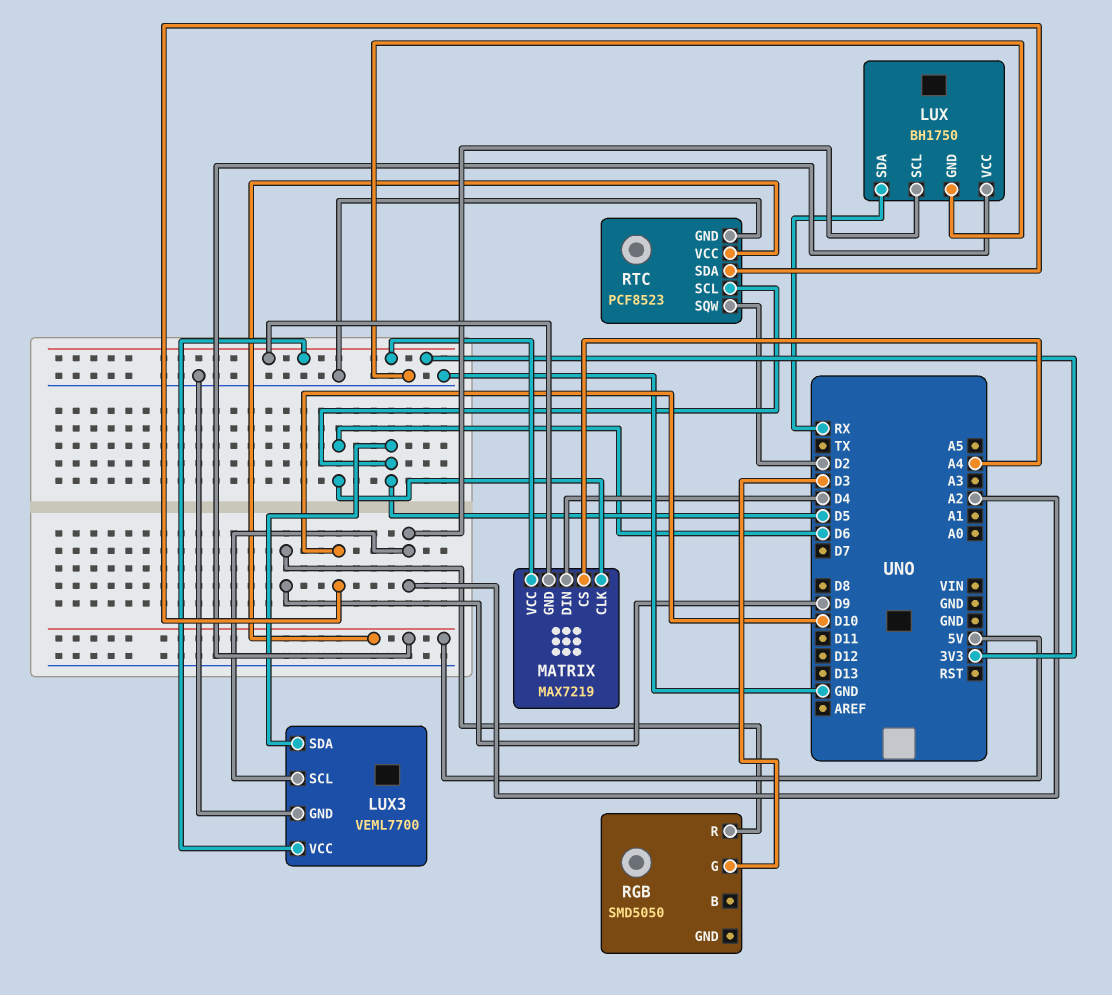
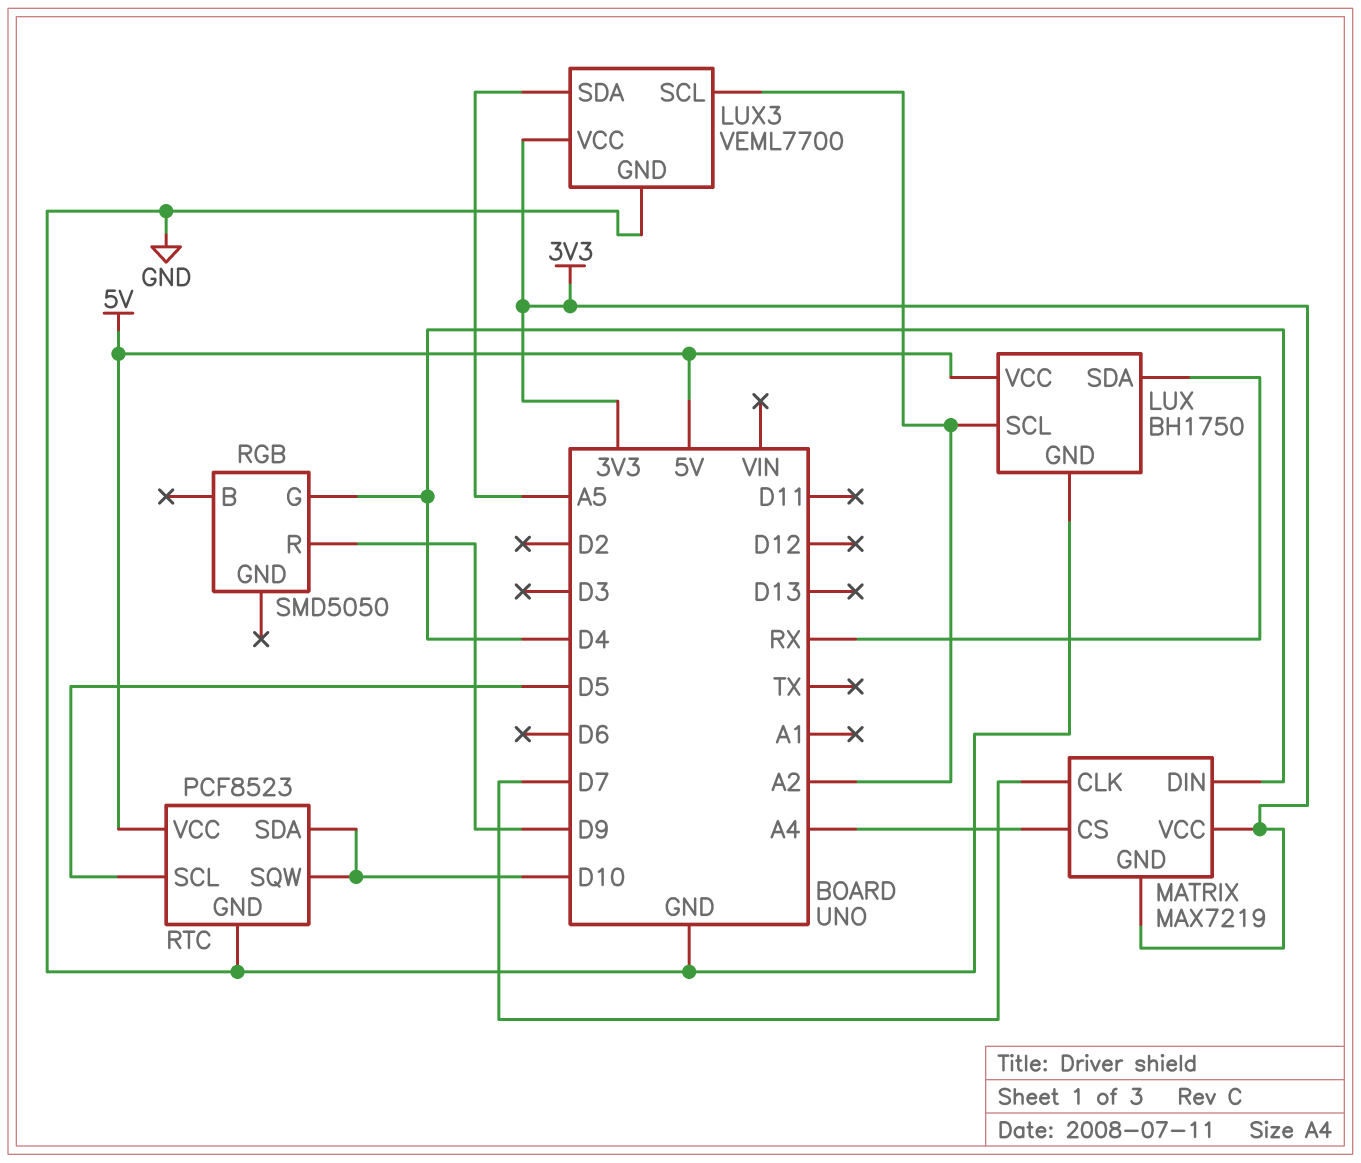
LUX3 pin SDA: D5 -> A5
MATRIX pin CLK: D6 -> D7
RGB pin G: D3 -> D4
RTC pin SQW: D2 -> D10

